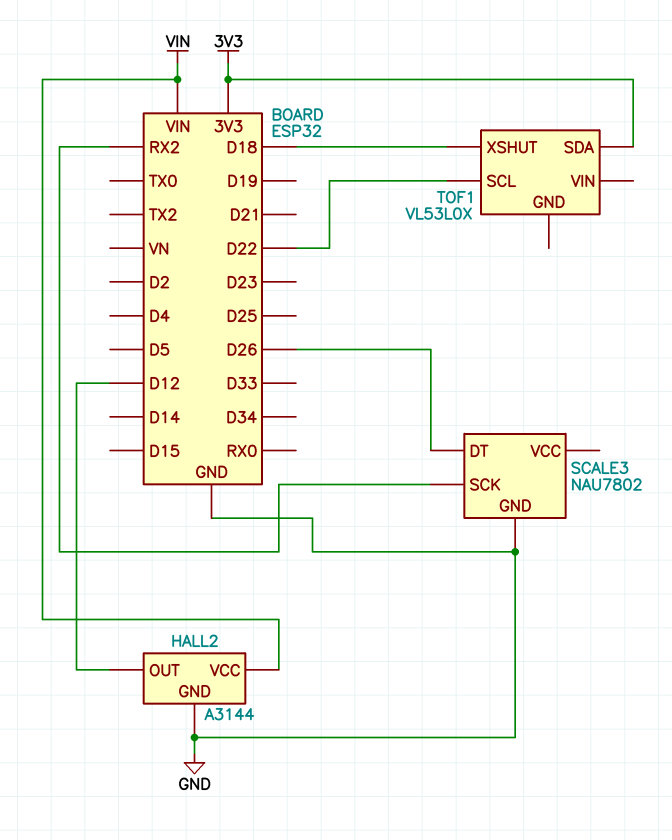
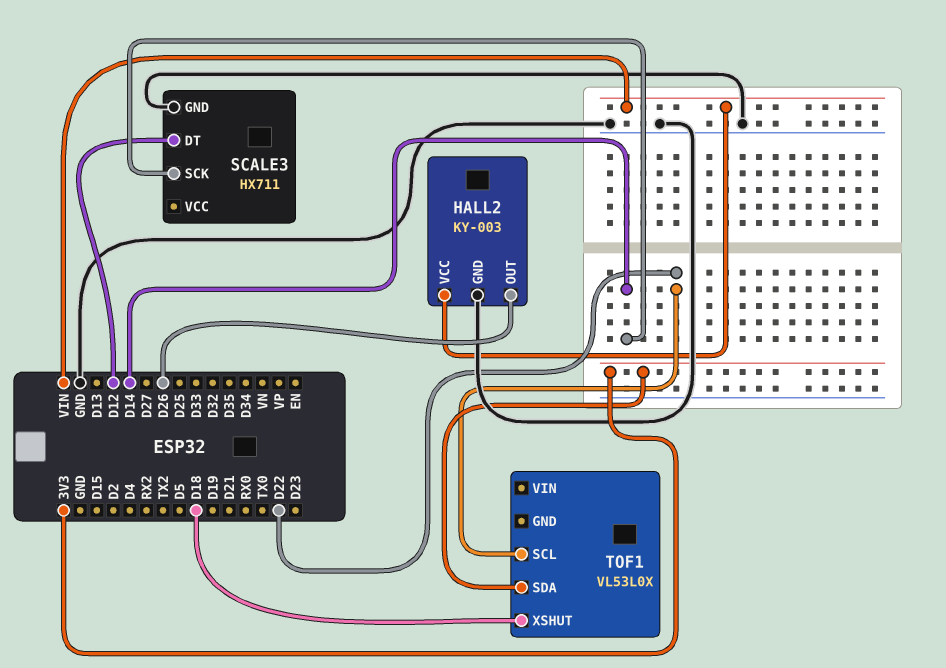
HALL2: A3144 -> KY-003
HALL2 pin OUT: D12 -> D26
SCALE3: NAU7802 -> HX711
SCALE3 pin DT: D26 -> D12
SCALE3 pin SCK: RX2 -> D14

